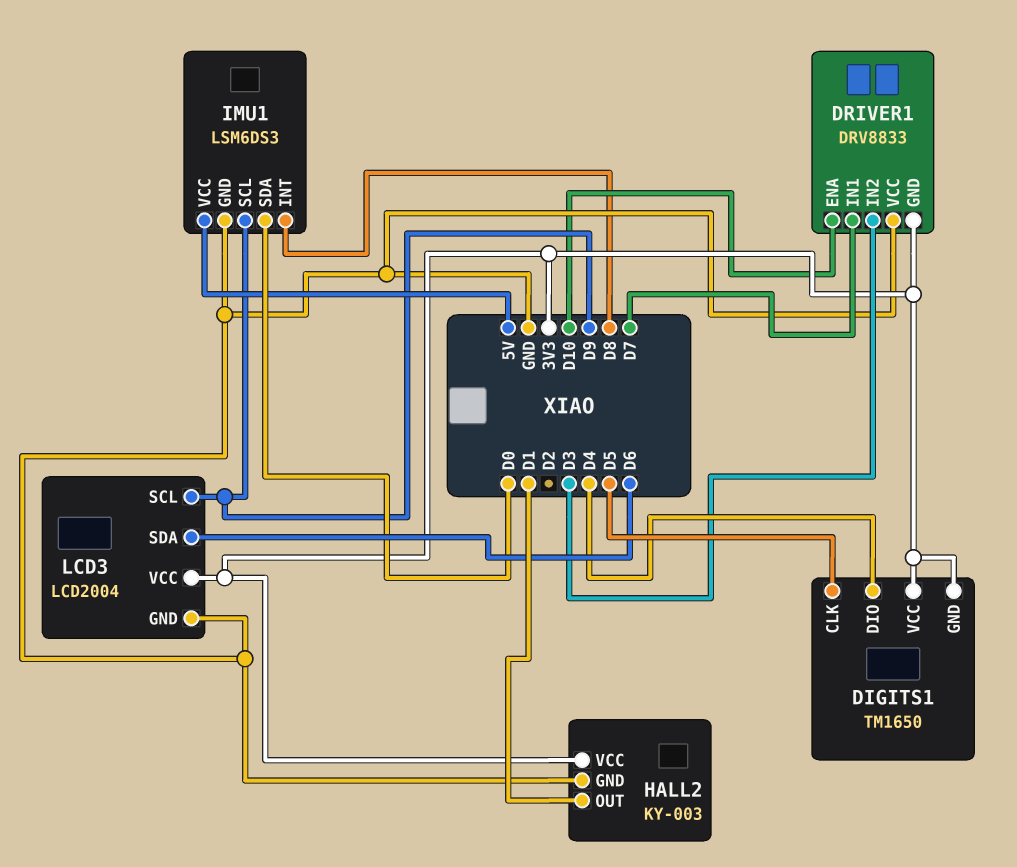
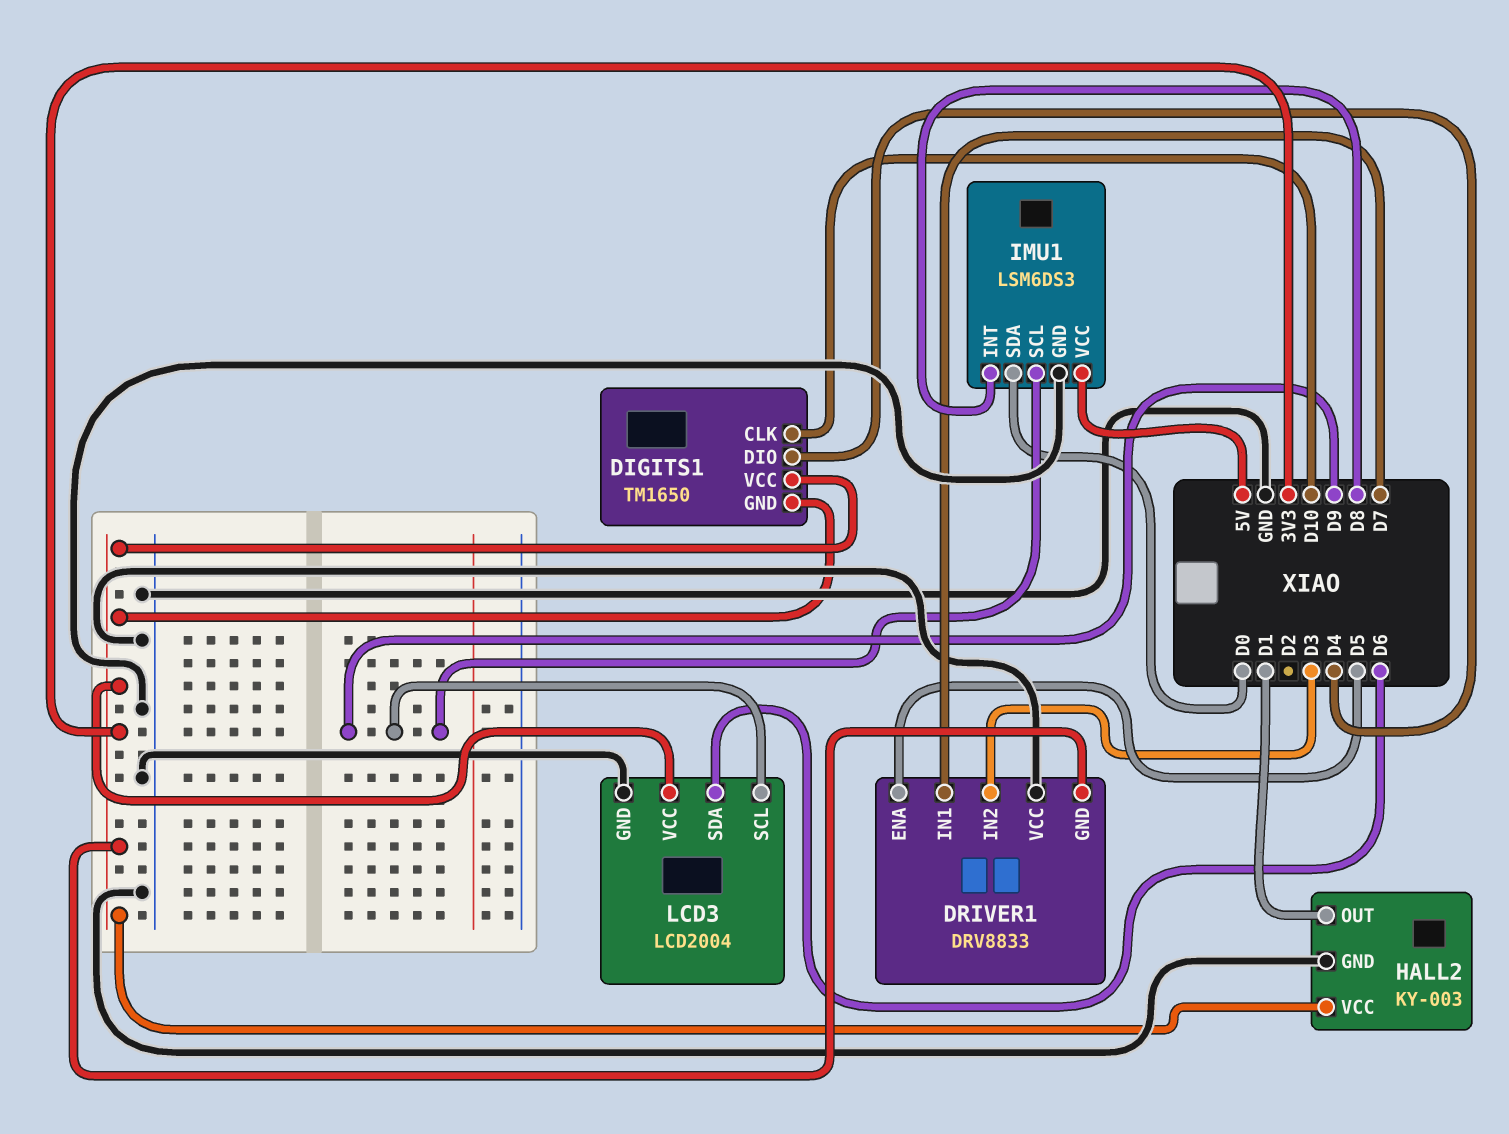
DIGITS1 pin CLK: D5 -> D10
DRIVER1 pin ENA: D10 -> D5

